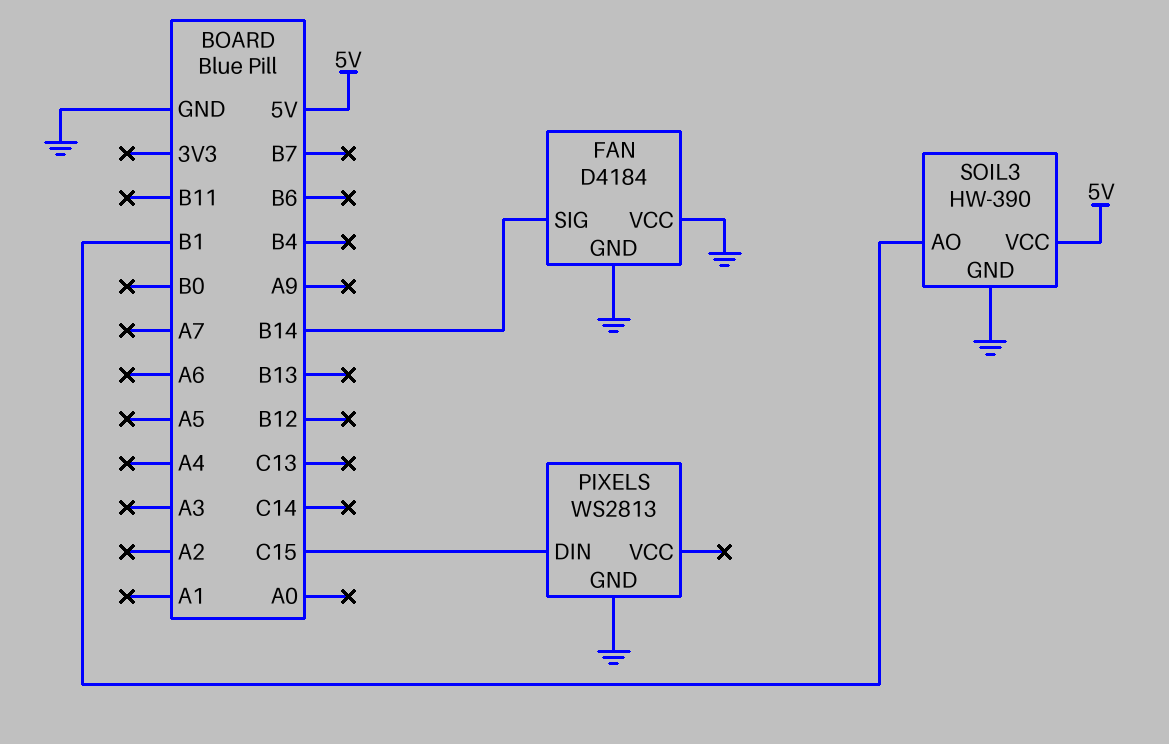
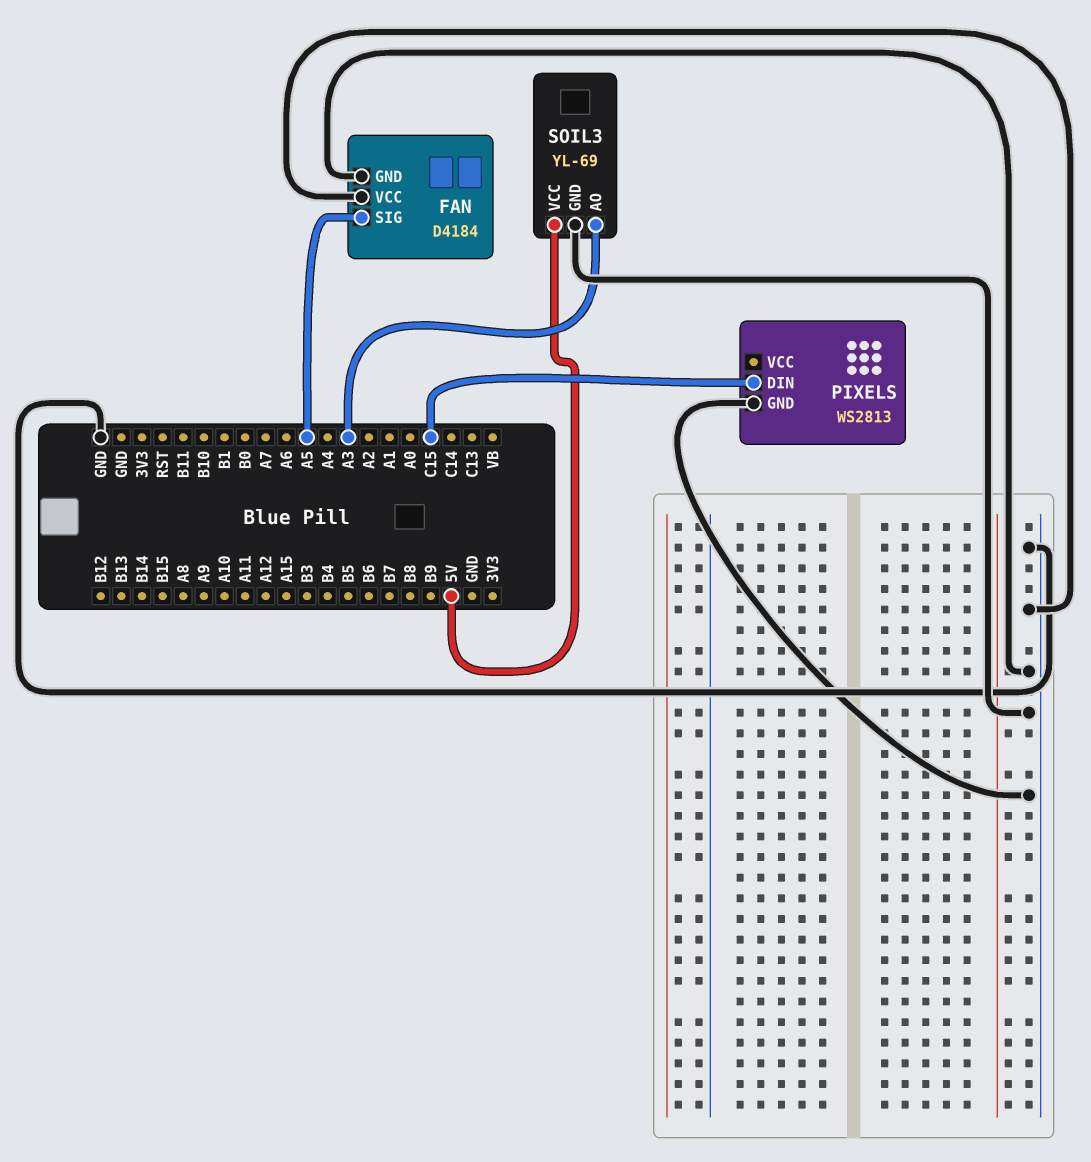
FAN pin SIG: B14 -> A5
SOIL3: HW-390 -> YL-69
SOIL3 pin AO: B1 -> A3

